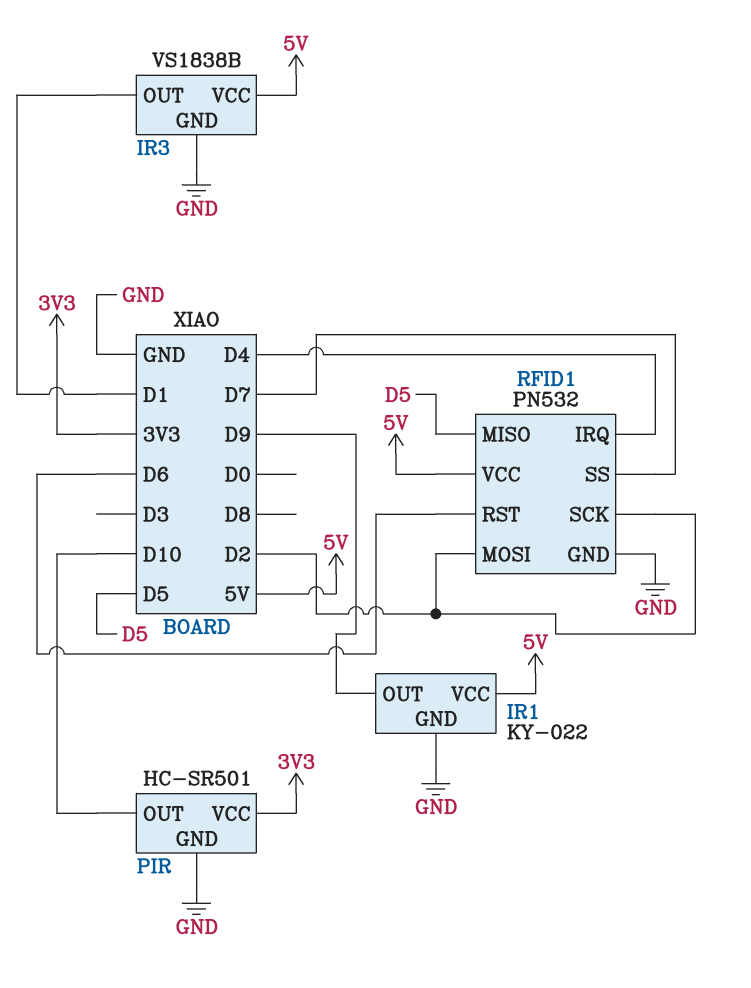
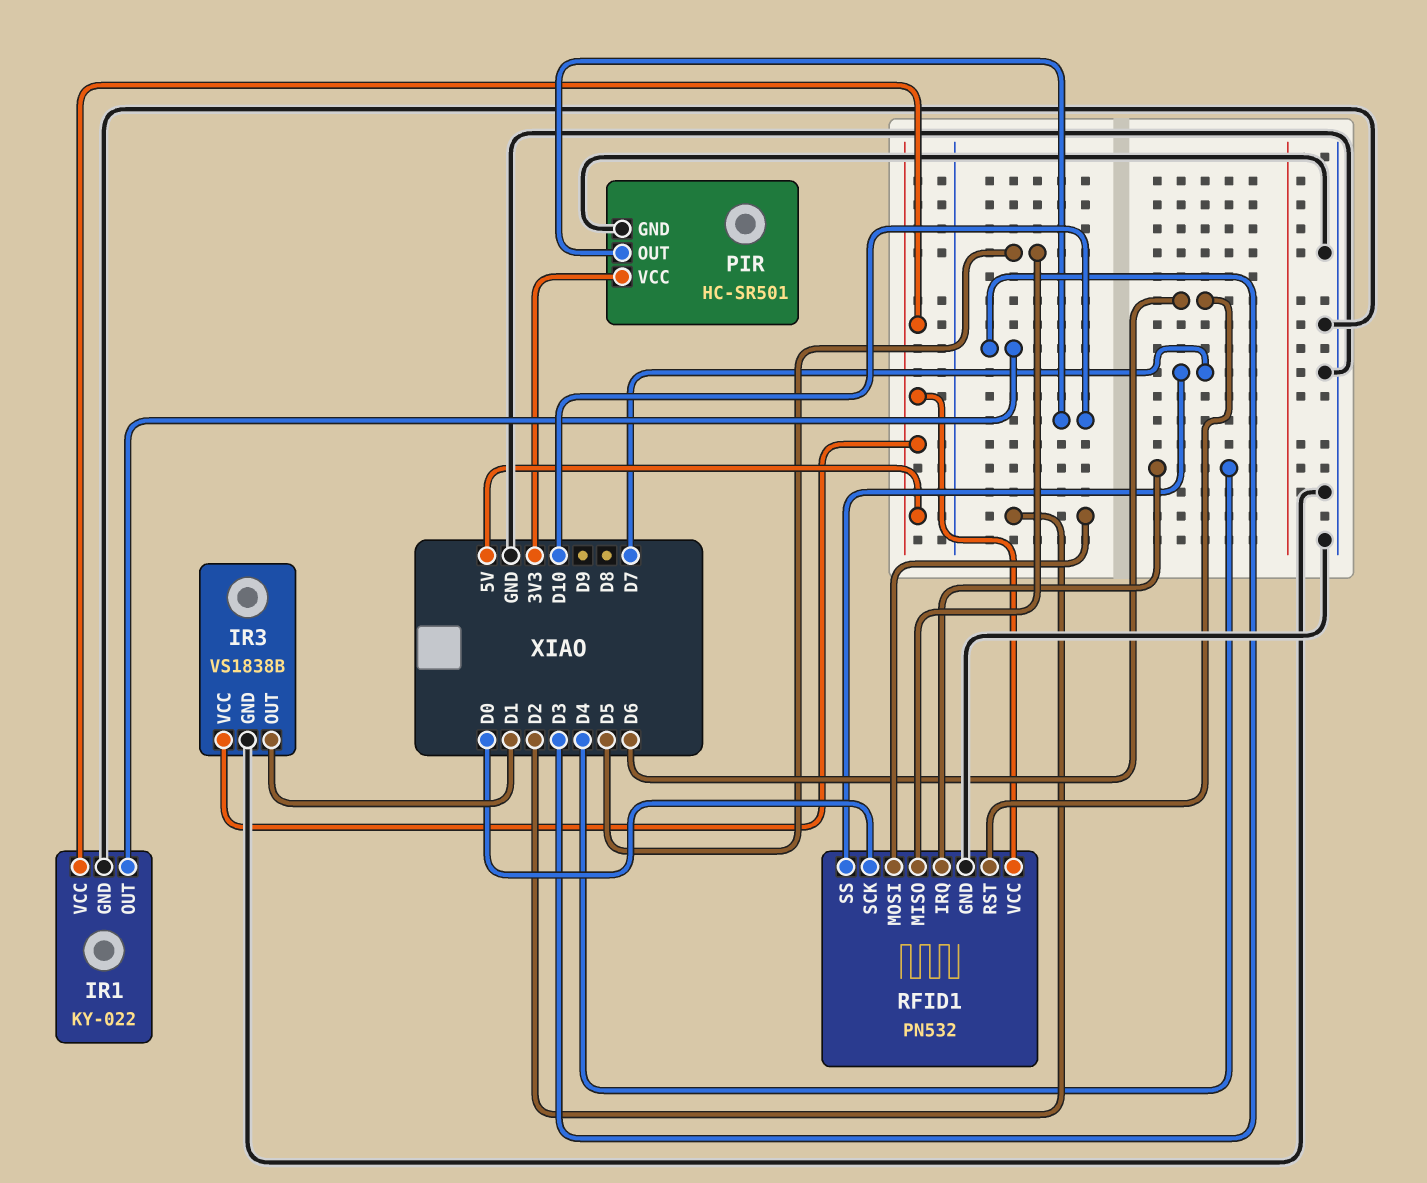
IR1 pin OUT: D9 -> D3
RFID1 pin SCK: D2 -> D0

